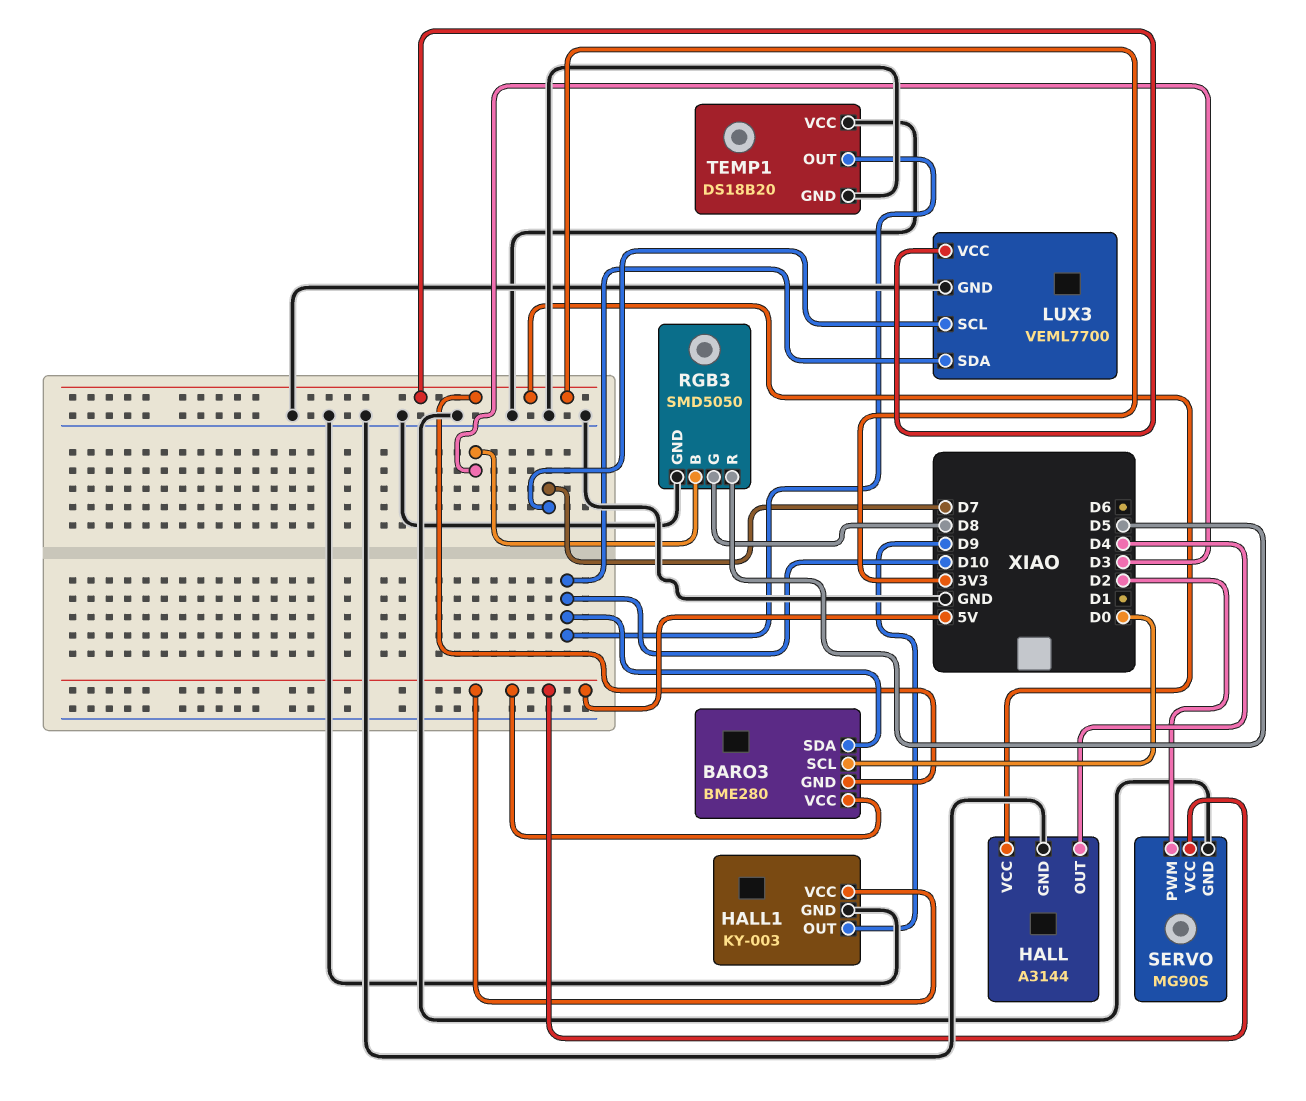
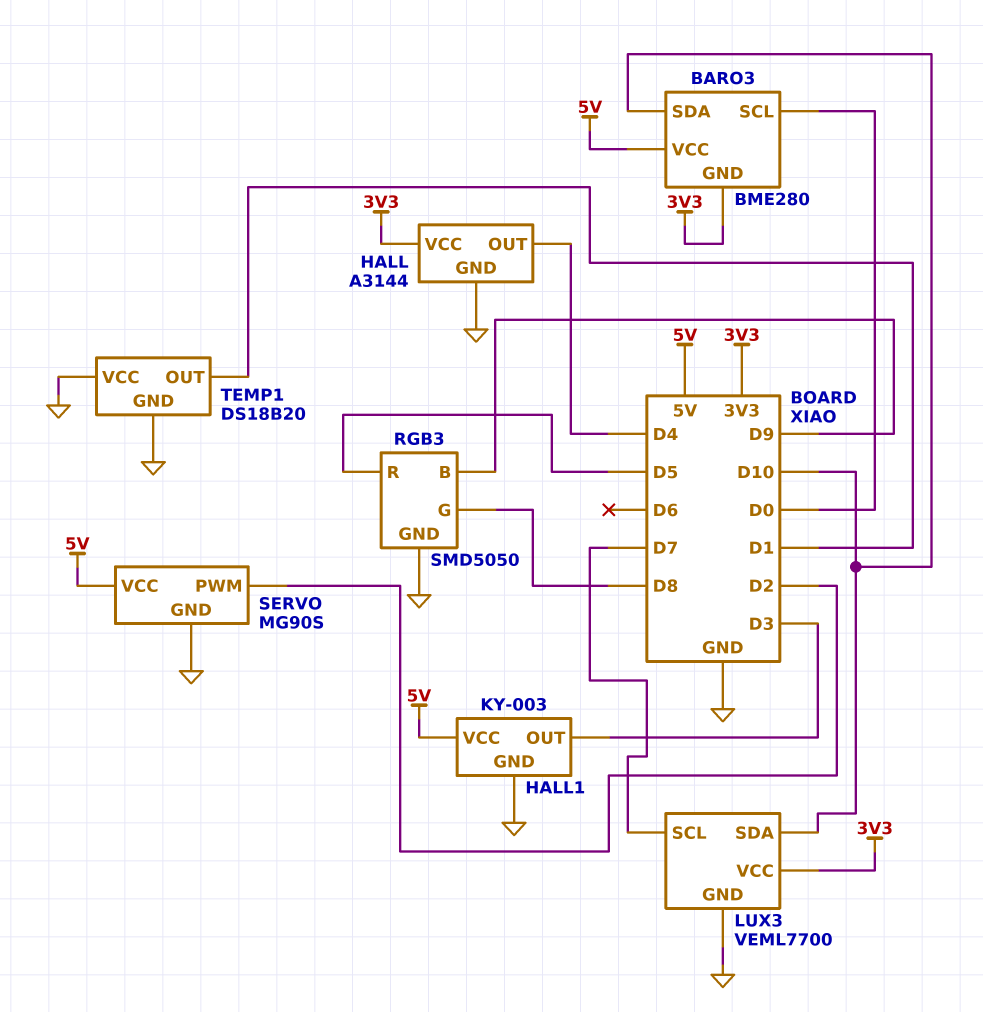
HALL1 pin OUT: D9 -> D3
RGB3 pin B: D3 -> D9
TEMP1 pin OUT: D10 -> D1

